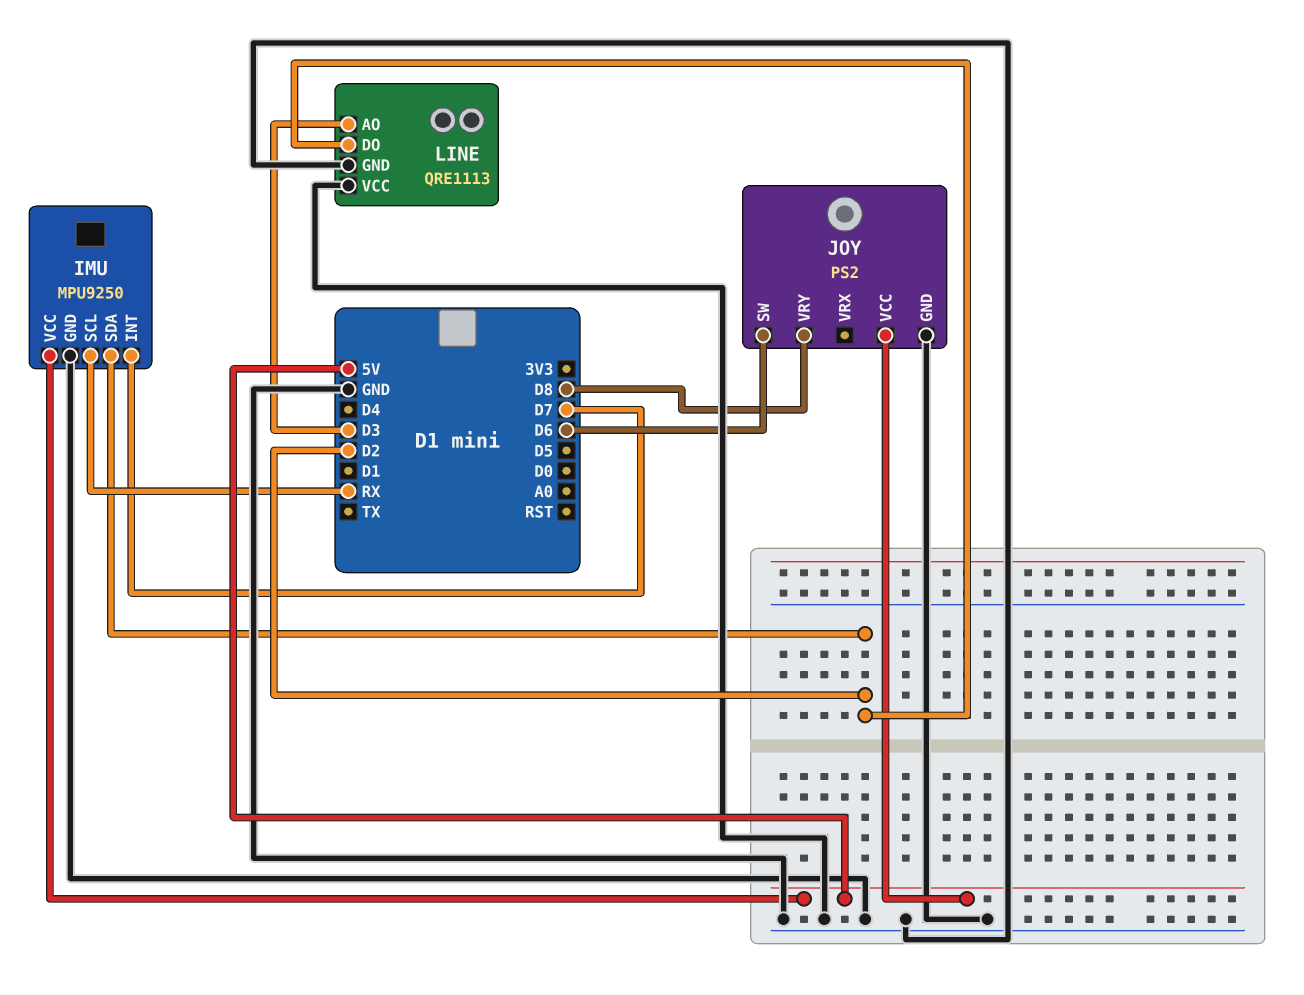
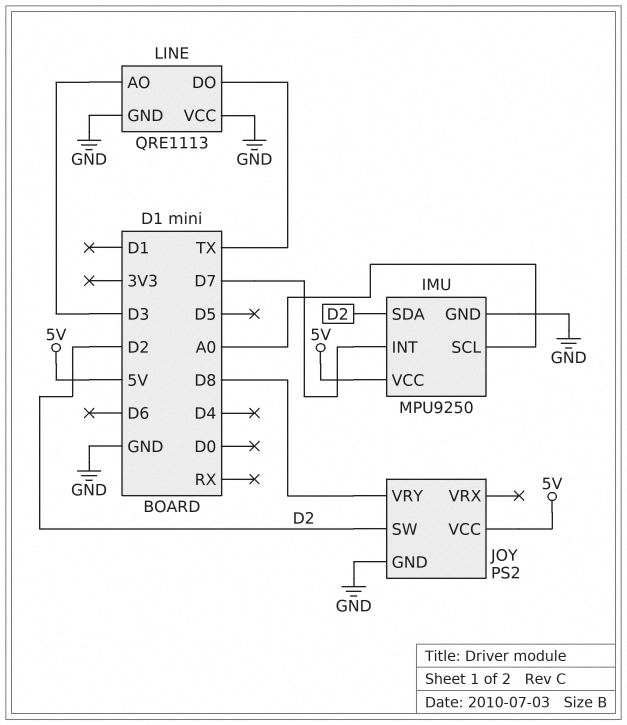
IMU pin SCL: RX -> A0
JOY pin SW: D6 -> D2
LINE pin DO: D2 -> TX

